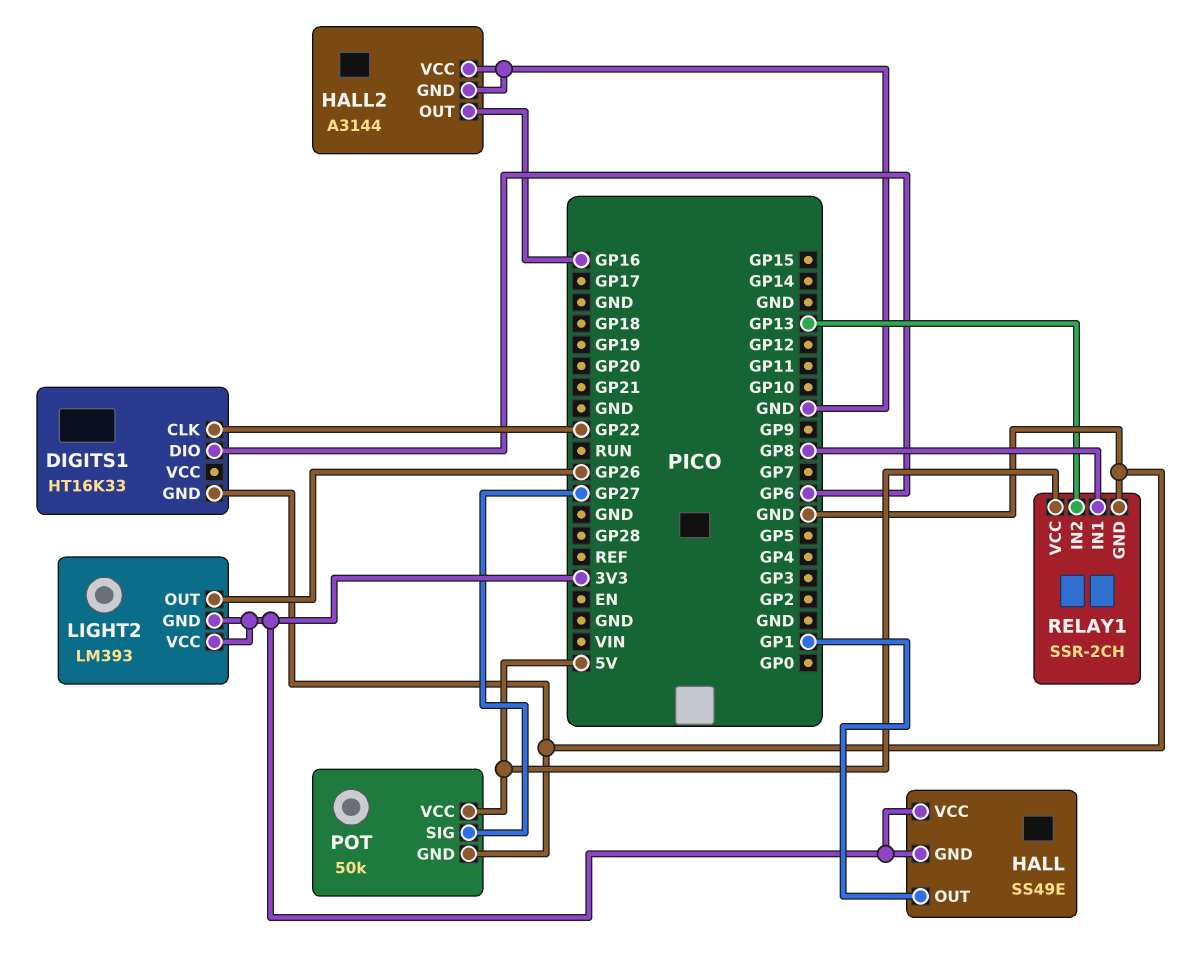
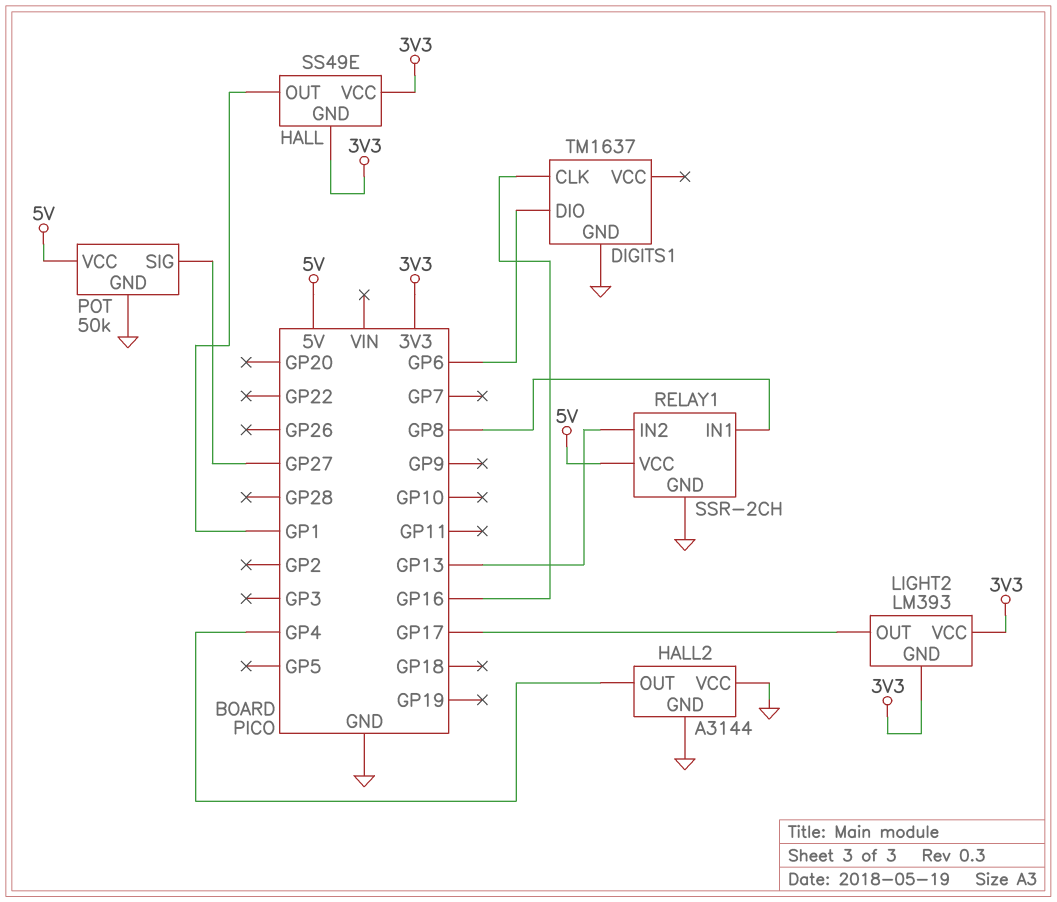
DIGITS1: HT16K33 -> TM1637
DIGITS1 pin CLK: GP22 -> GP16
HALL2 pin OUT: GP16 -> GP4
LIGHT2 pin OUT: GP26 -> GP17

